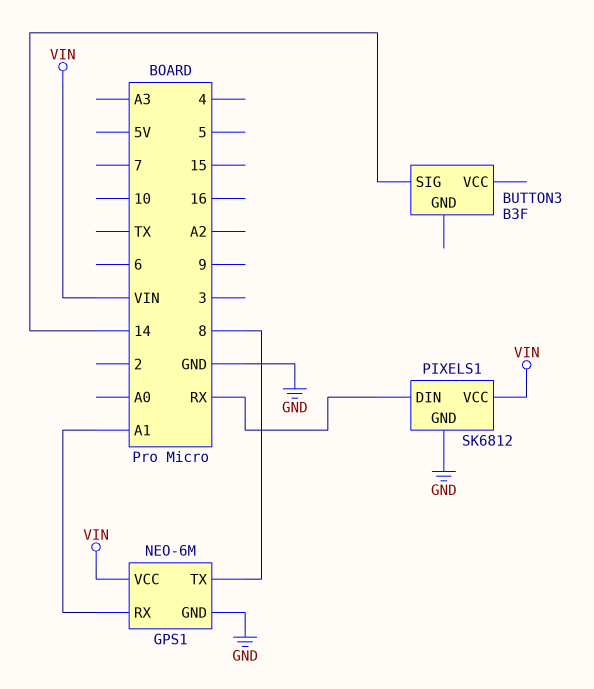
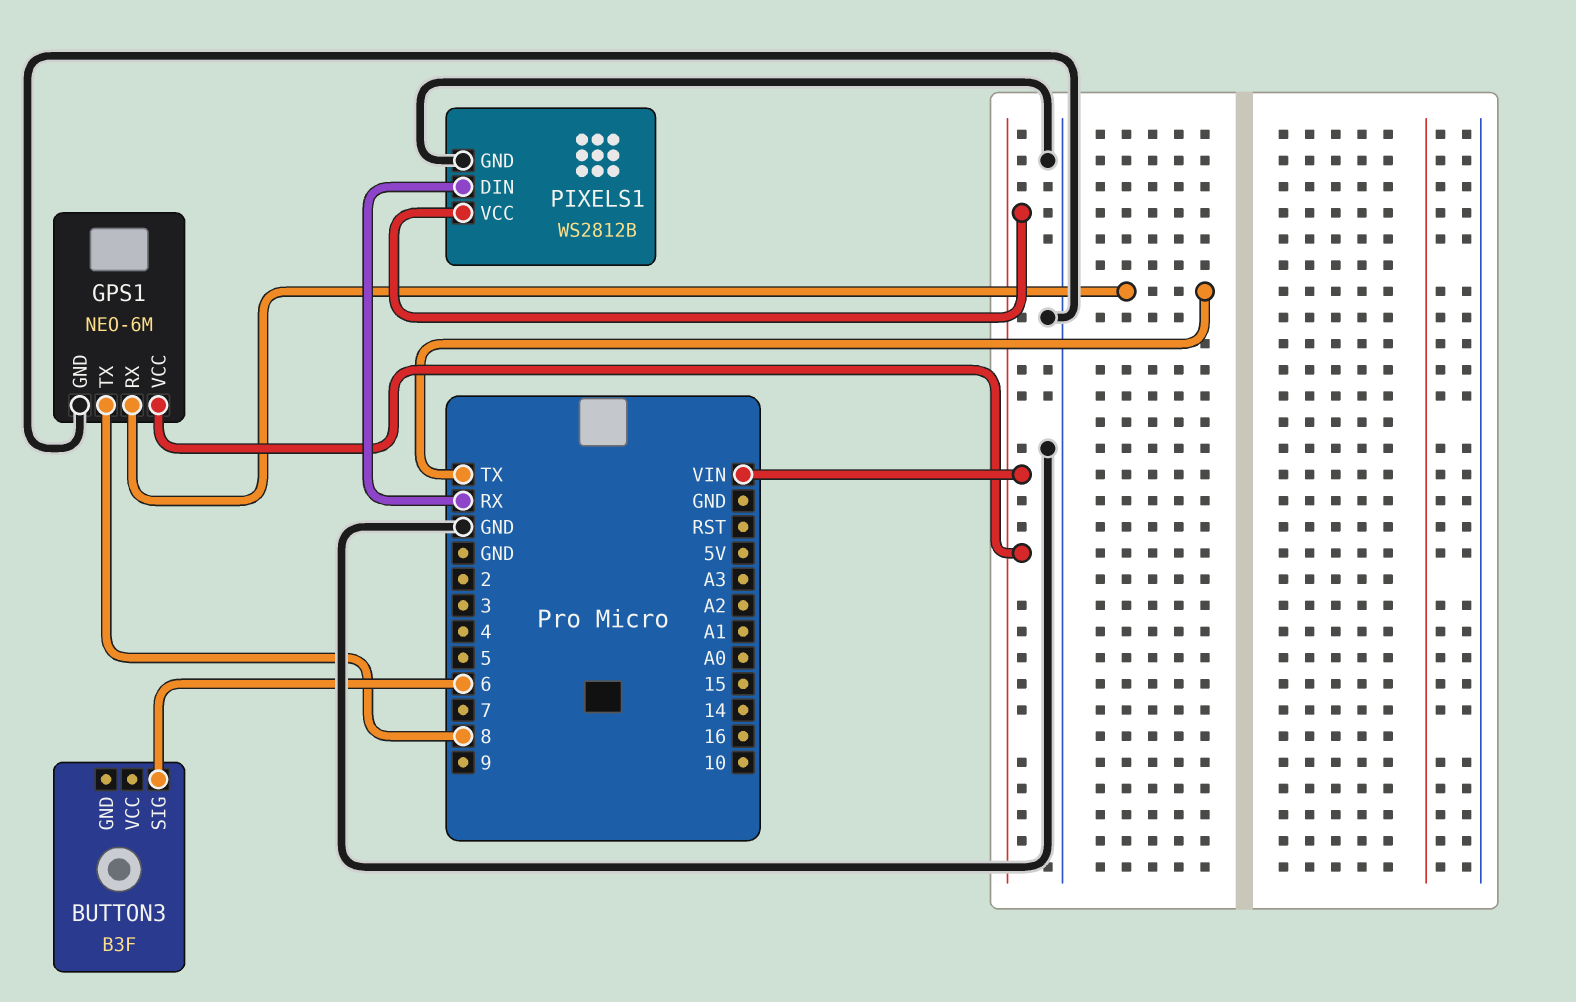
BUTTON3 pin SIG: 14 -> 6
GPS1 pin RX: A1 -> TX
PIXELS1: SK6812 -> WS2812B

